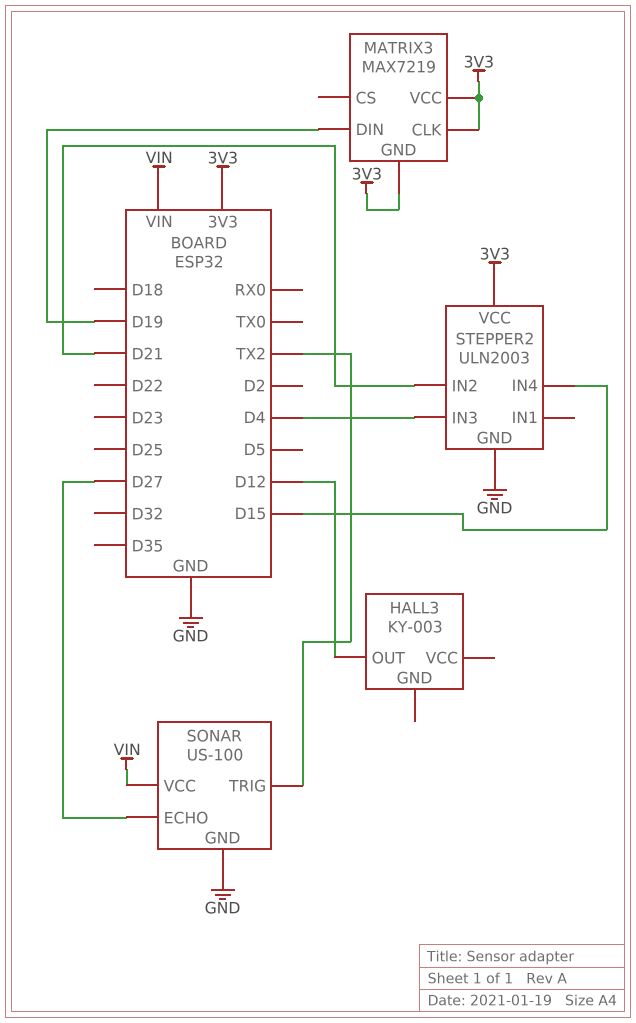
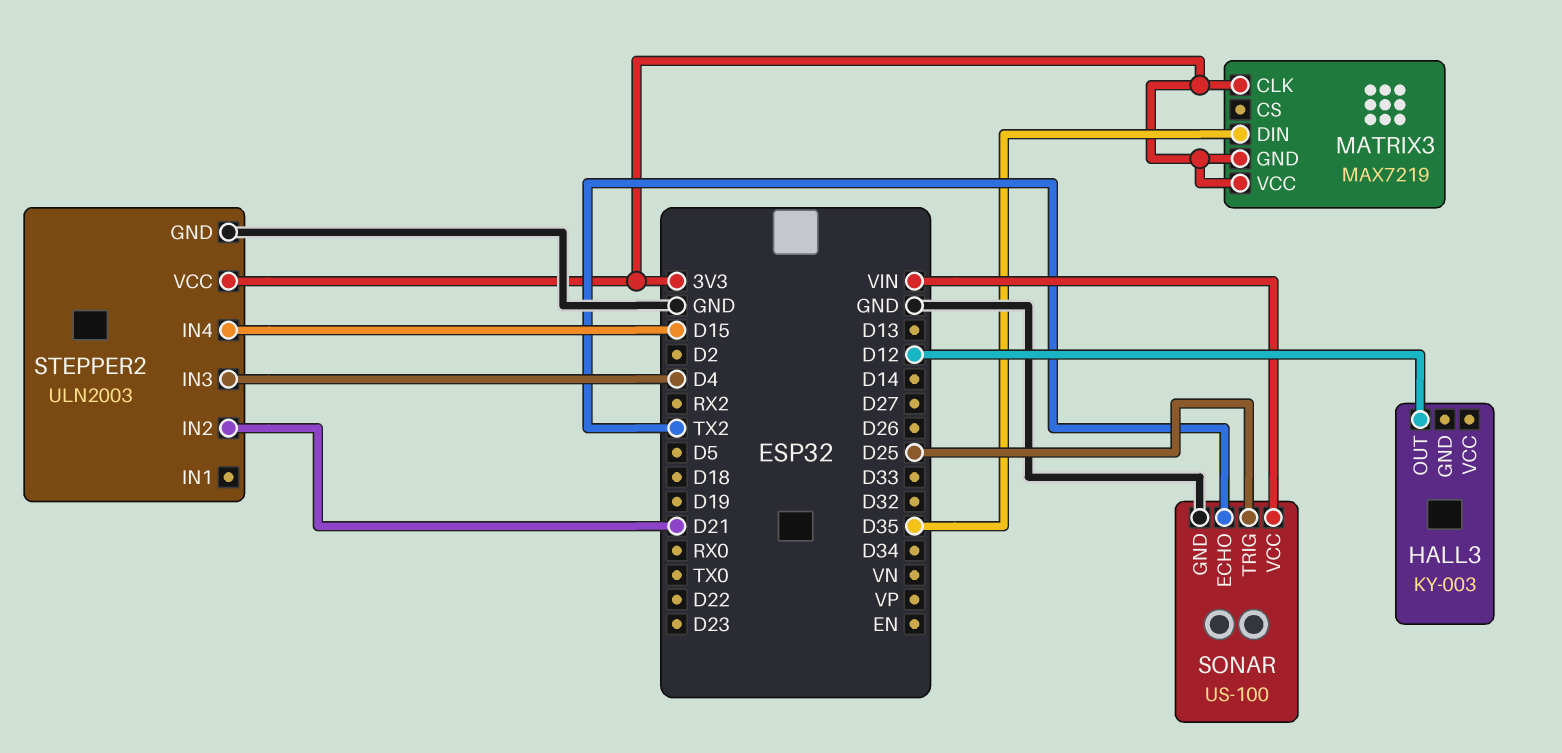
MATRIX3 pin DIN: D19 -> D35
SONAR pin ECHO: D27 -> TX2
SONAR pin TRIG: TX2 -> D25

